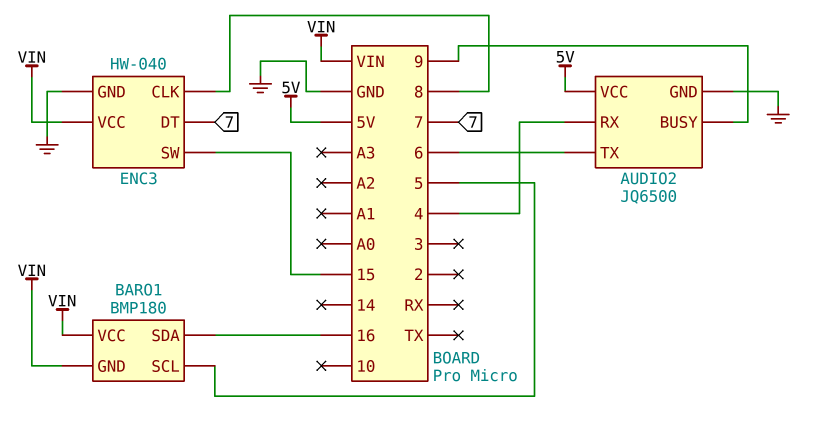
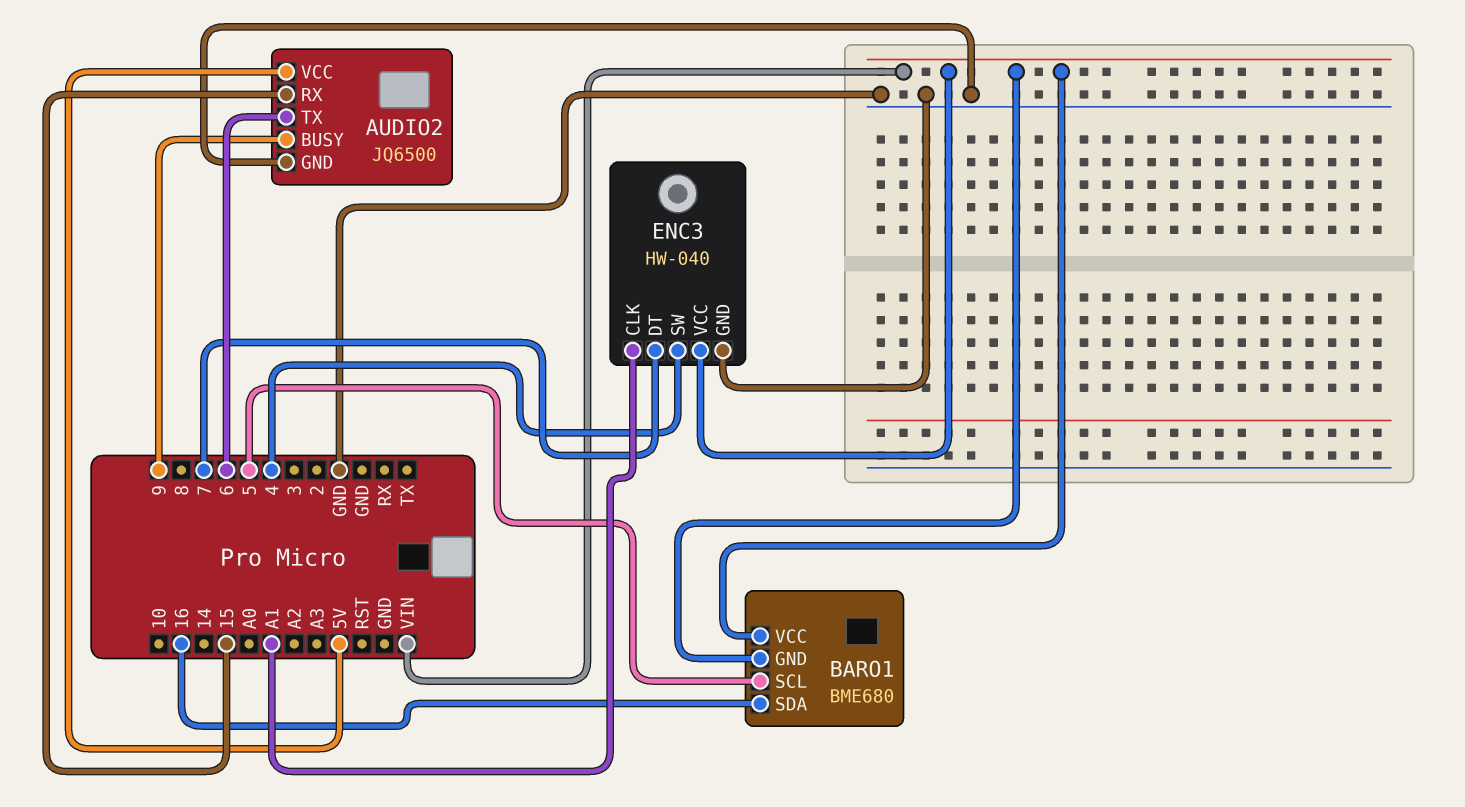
AUDIO2 pin RX: 4 -> 15
BARO1: BMP180 -> BME680
ENC3 pin CLK: 8 -> A1
ENC3 pin SW: 15 -> 4

